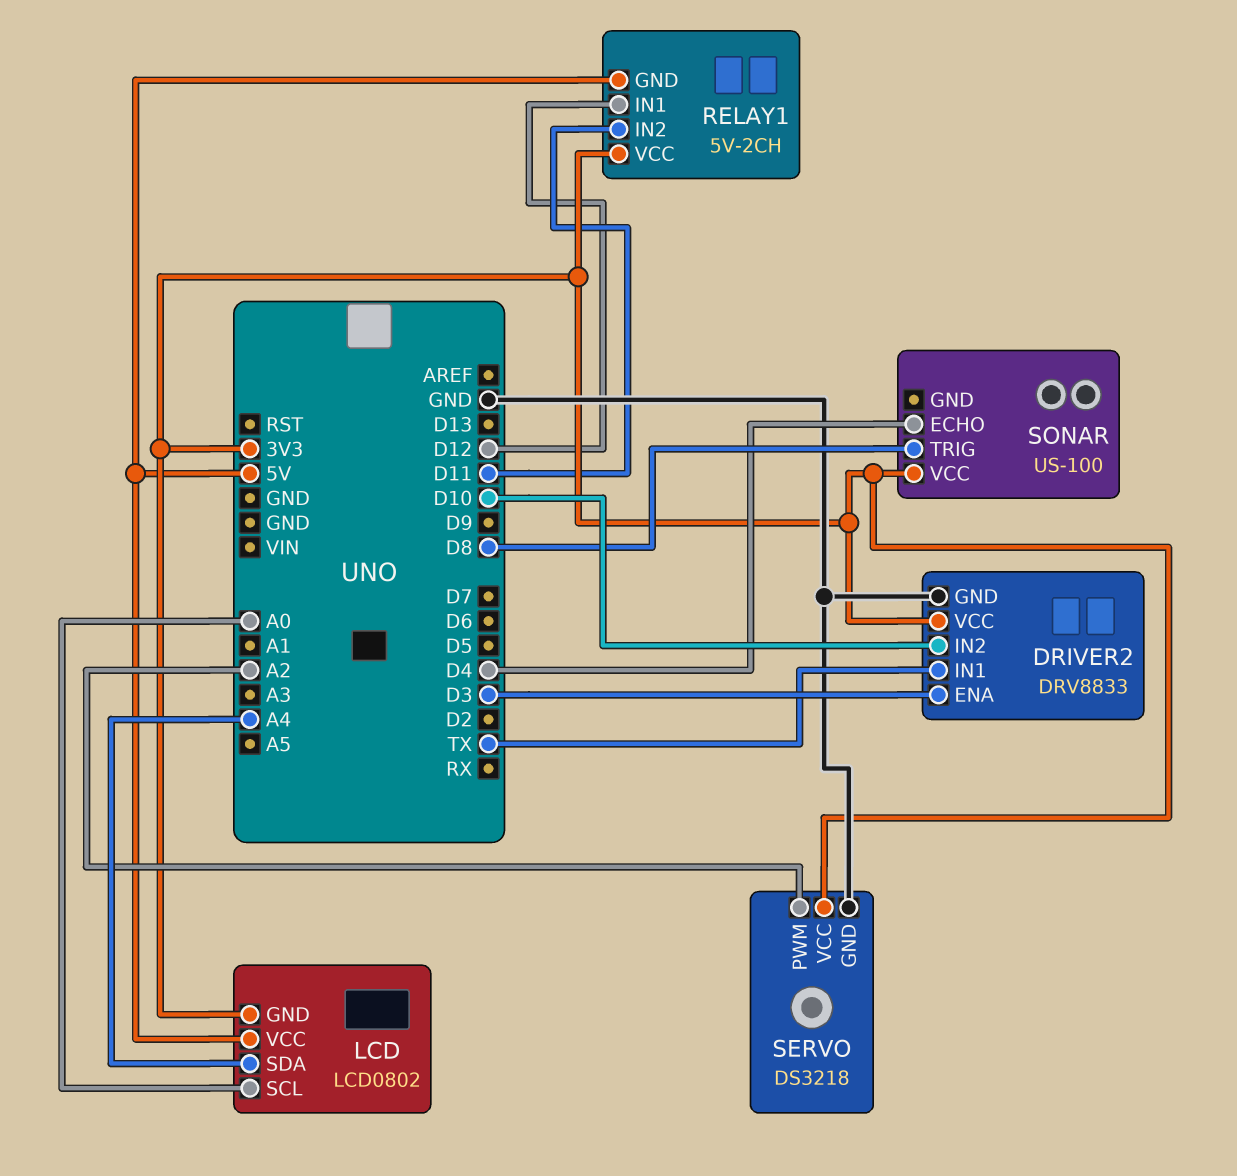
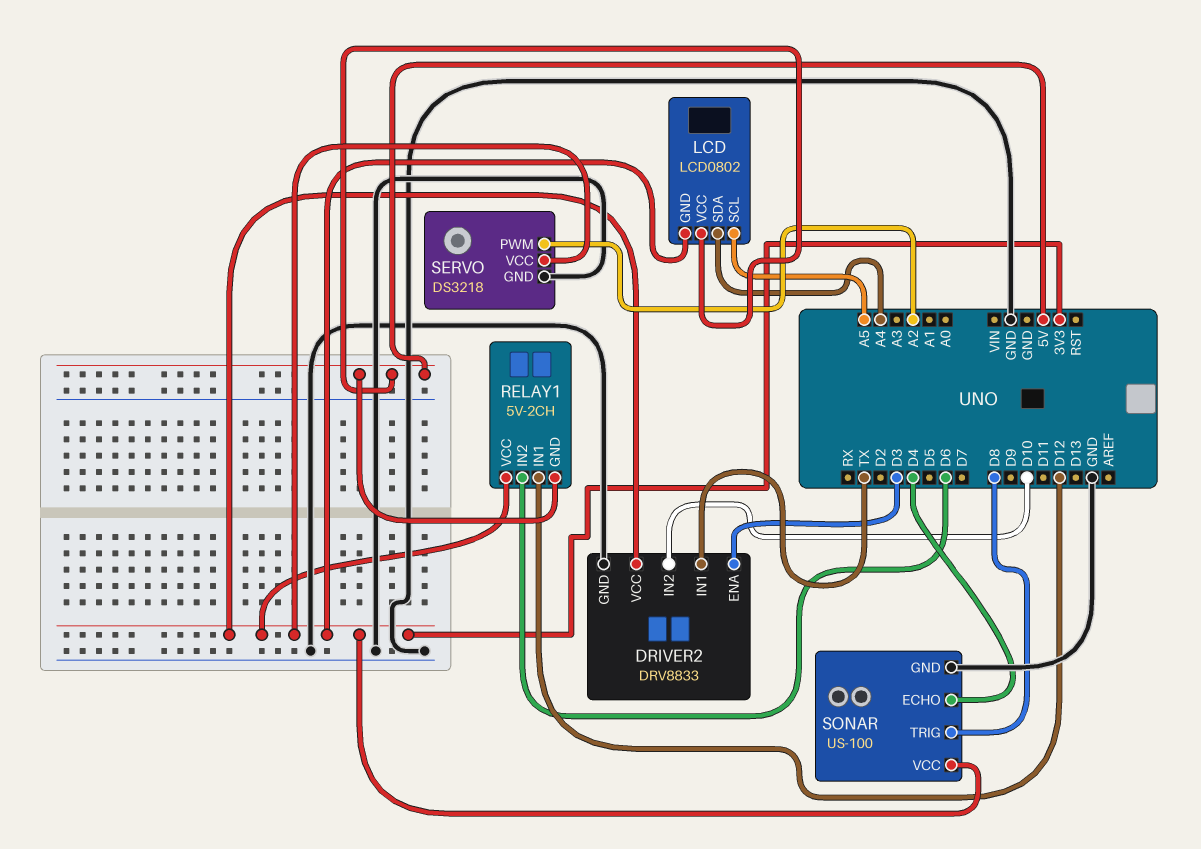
LCD pin SCL: A0 -> A5
RELAY1 pin IN2: D11 -> D6
SONAR pin GND: none -> GND

